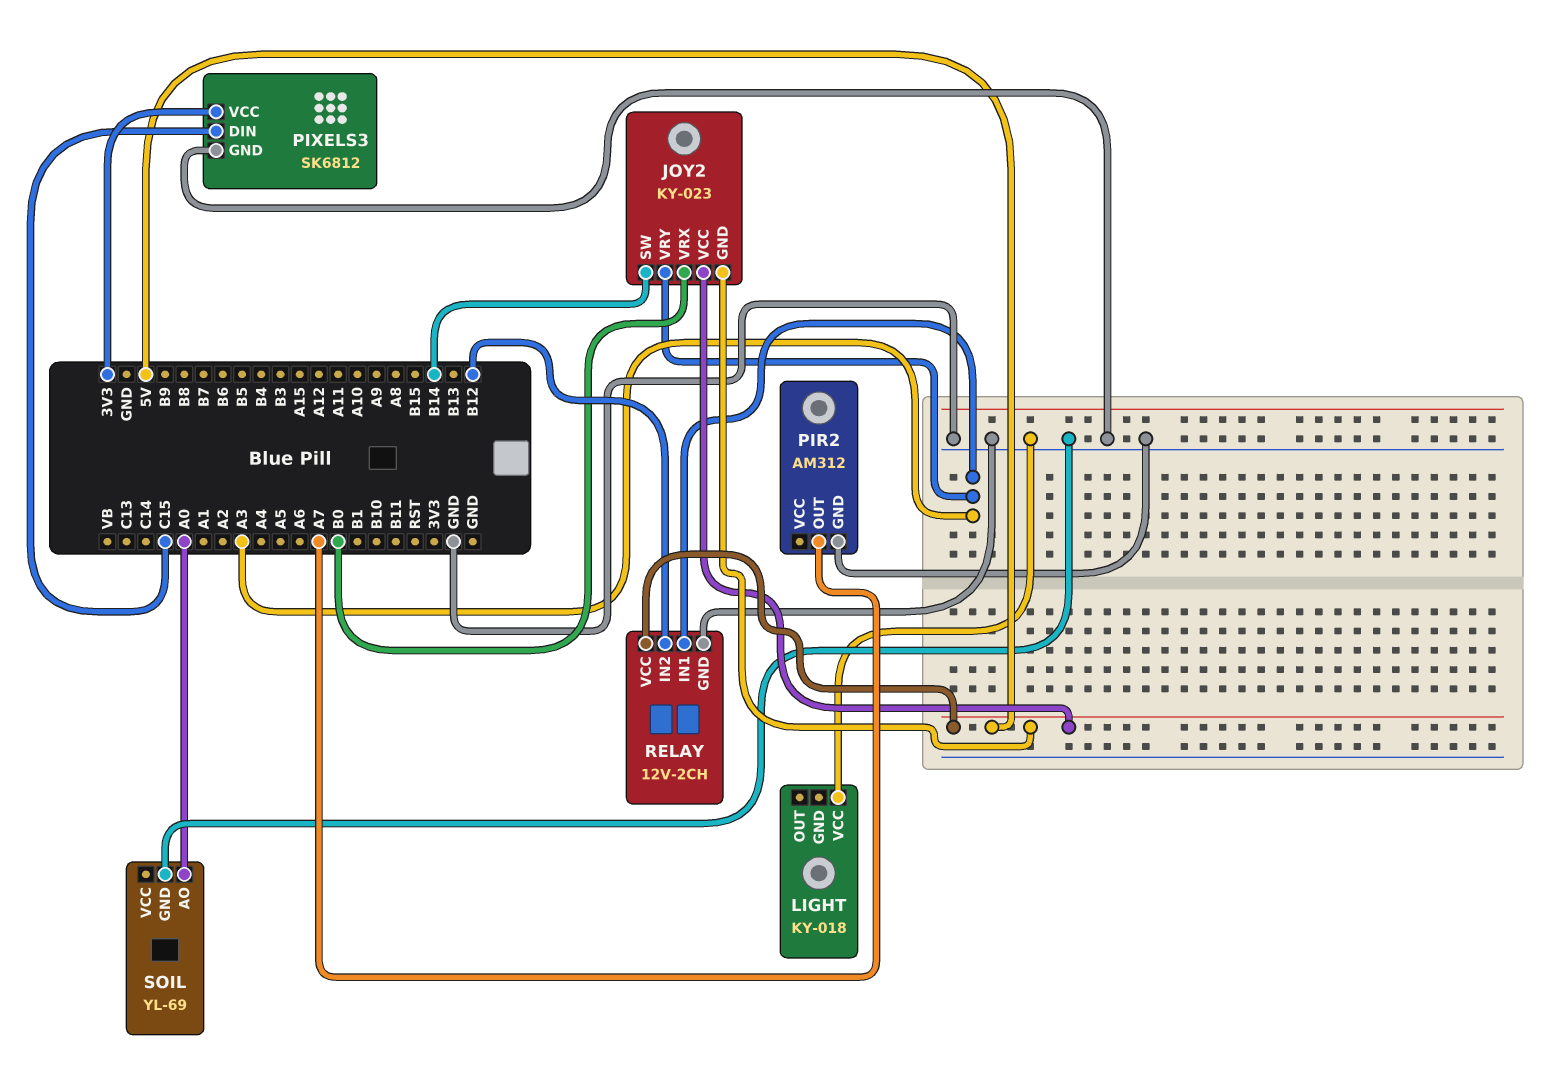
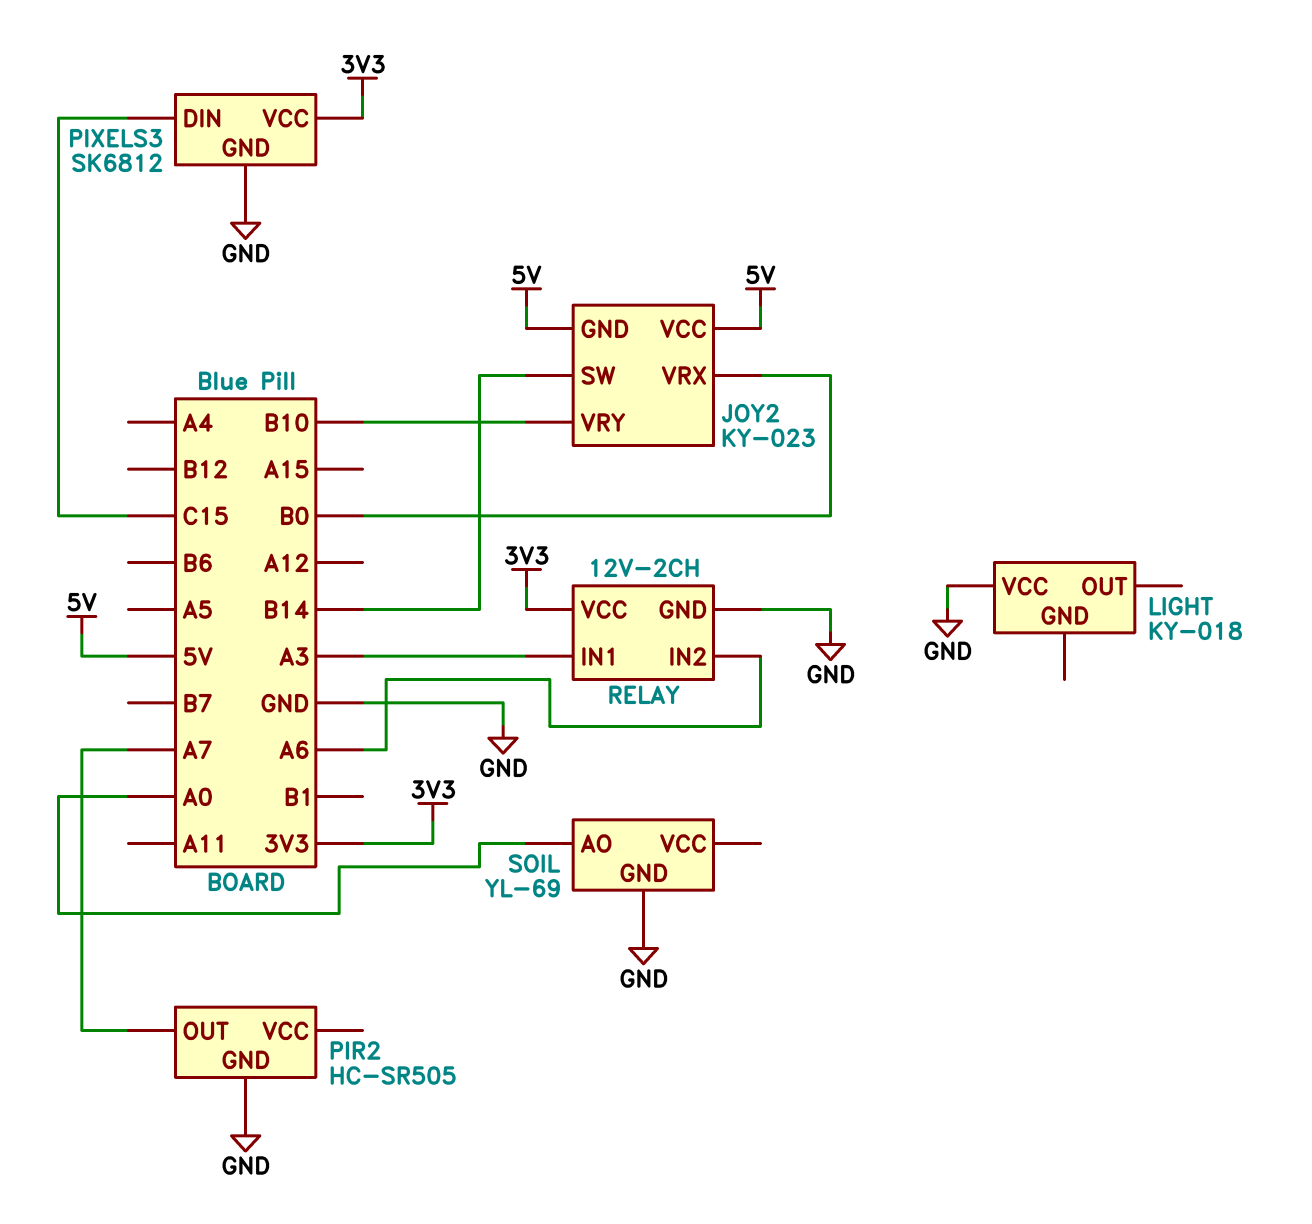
JOY2 pin VRY: A3 -> B10
PIR2: AM312 -> HC-SR505
RELAY pin IN2: B12 -> A6
RELAY pin VCC: 5V -> 3V3

